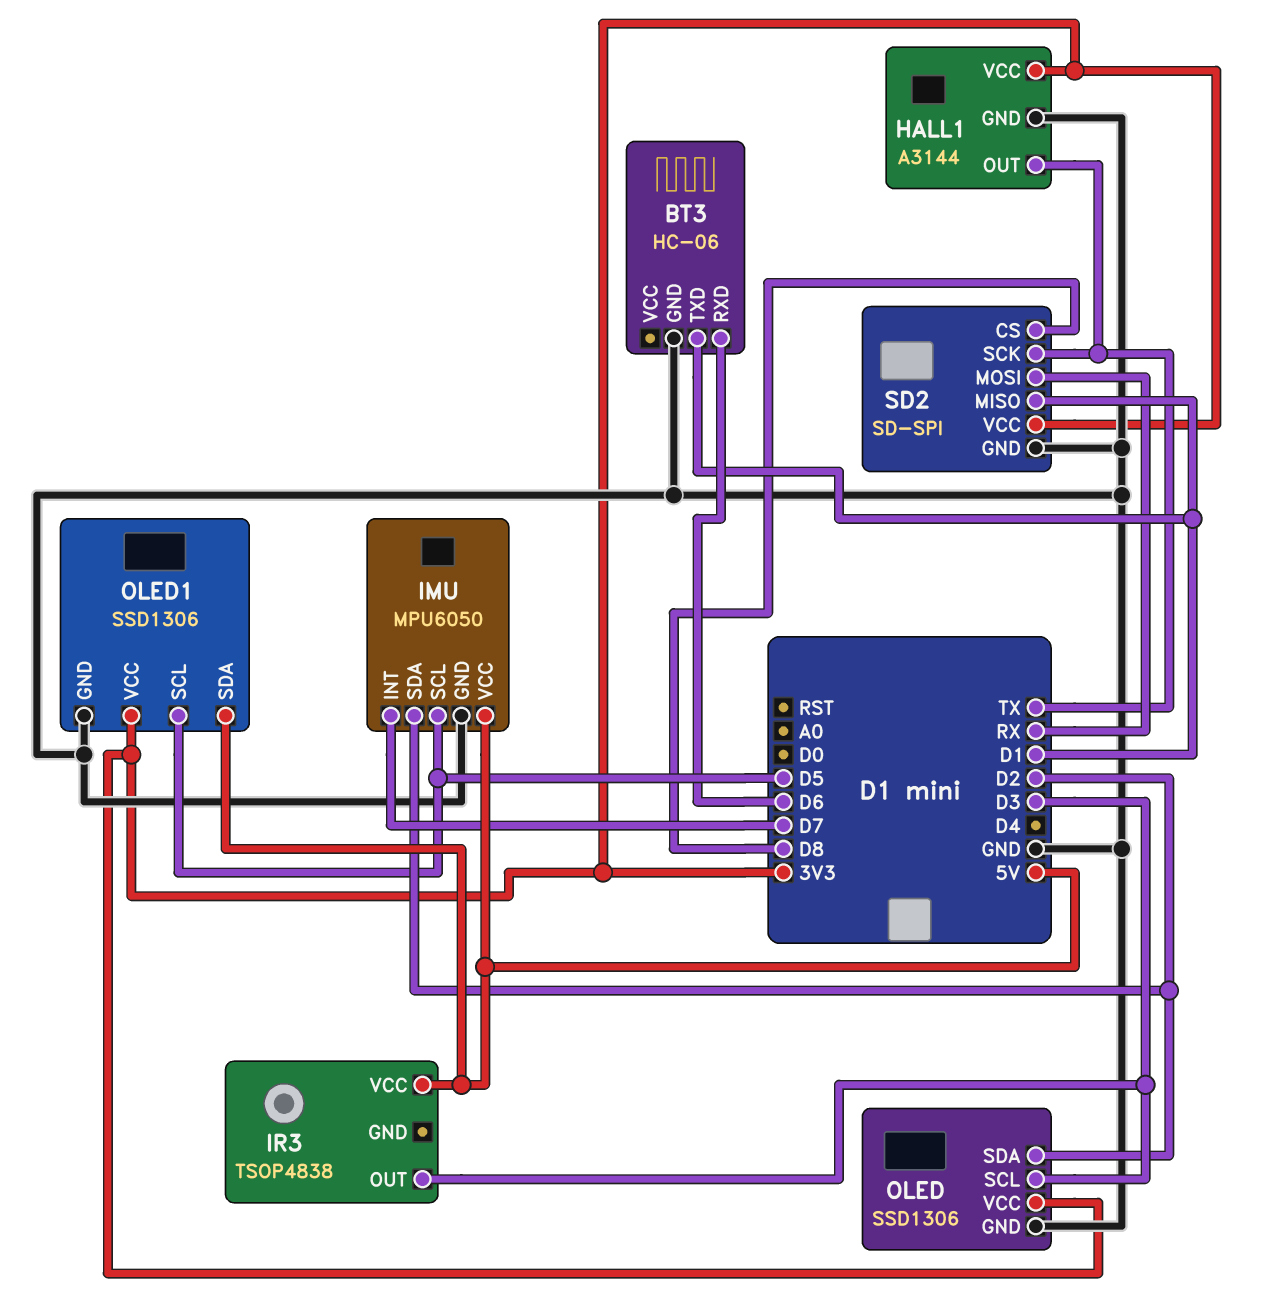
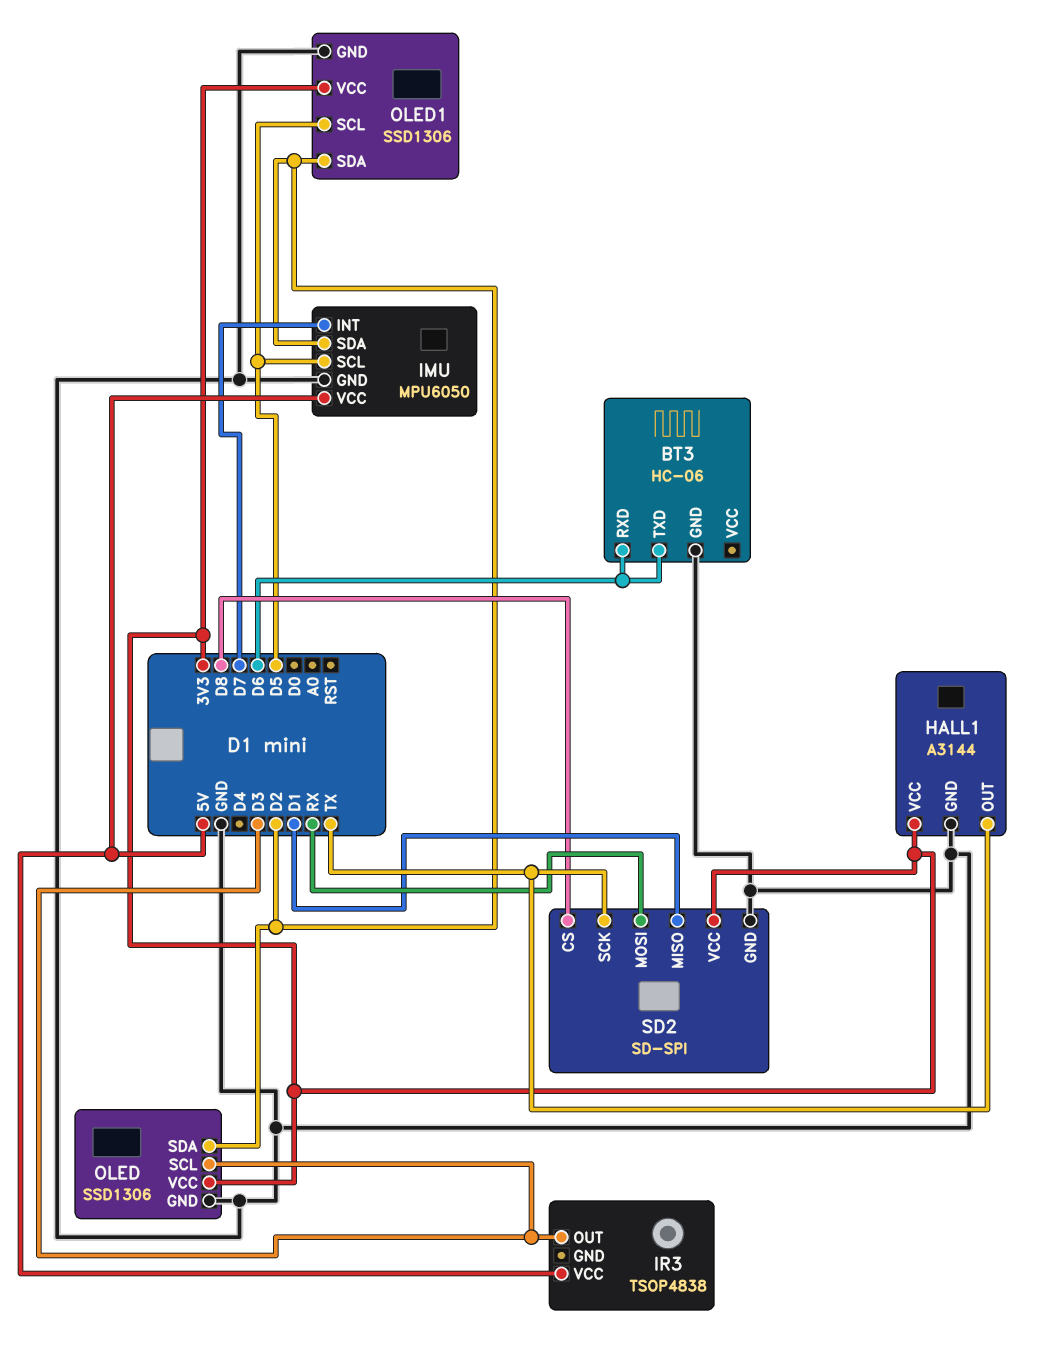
BT3 pin TXD: D1 -> D6
OLED1 pin SDA: 5V -> D2

